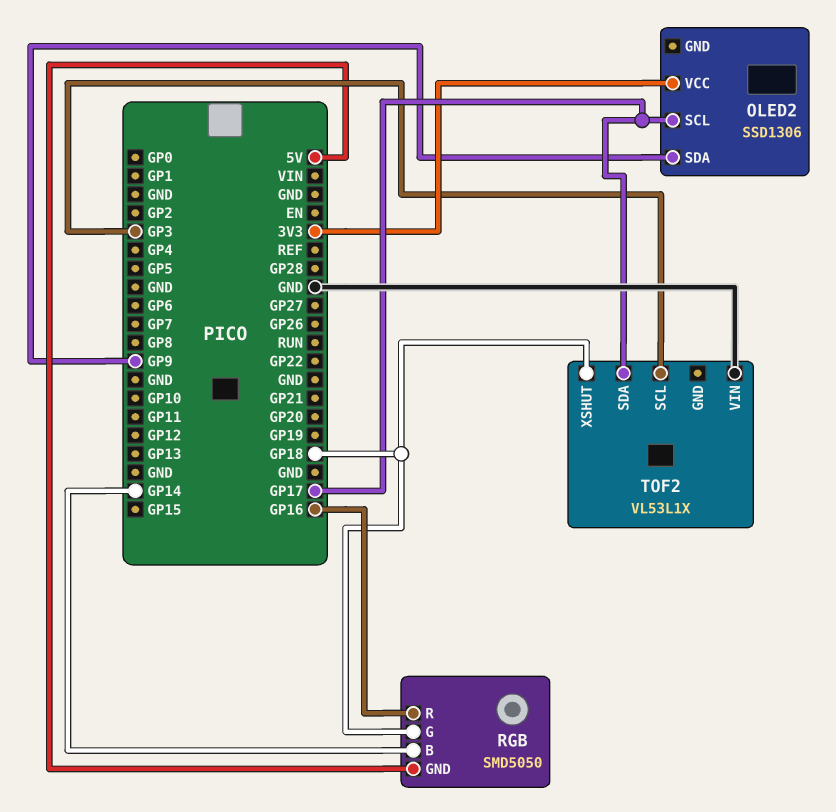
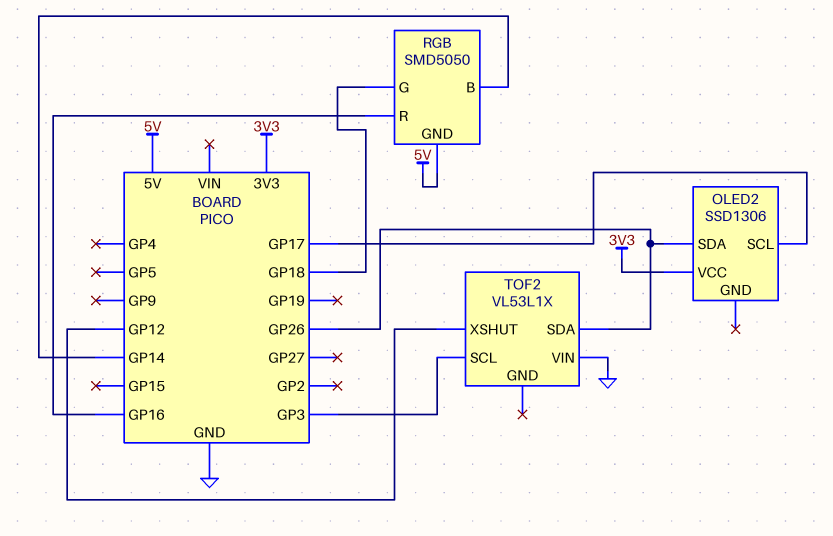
OLED2 pin SDA: GP9 -> GP26
TOF2 pin SDA: GP17 -> GP26
TOF2 pin XSHUT: GP18 -> GP12

